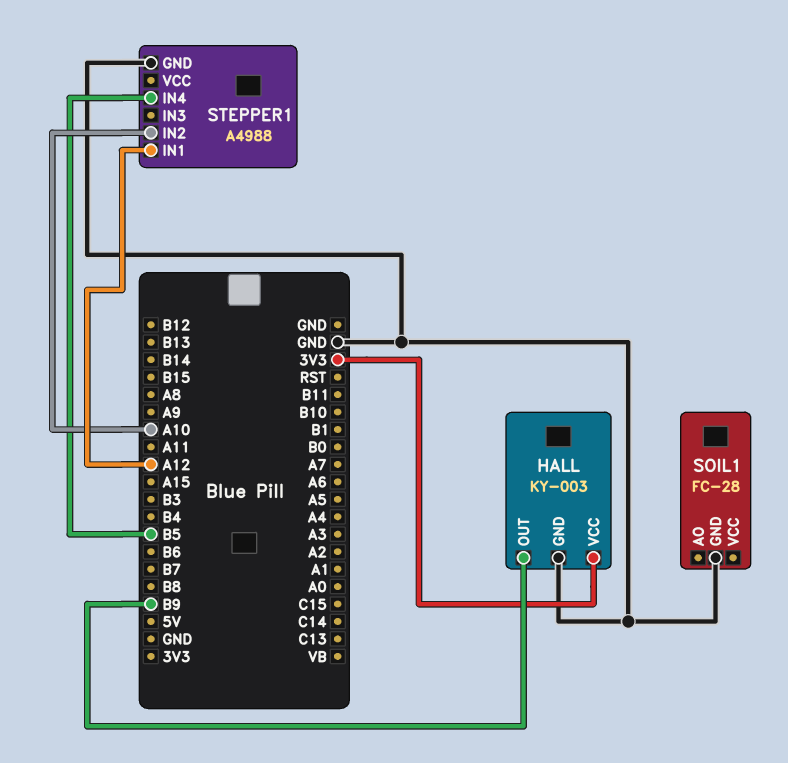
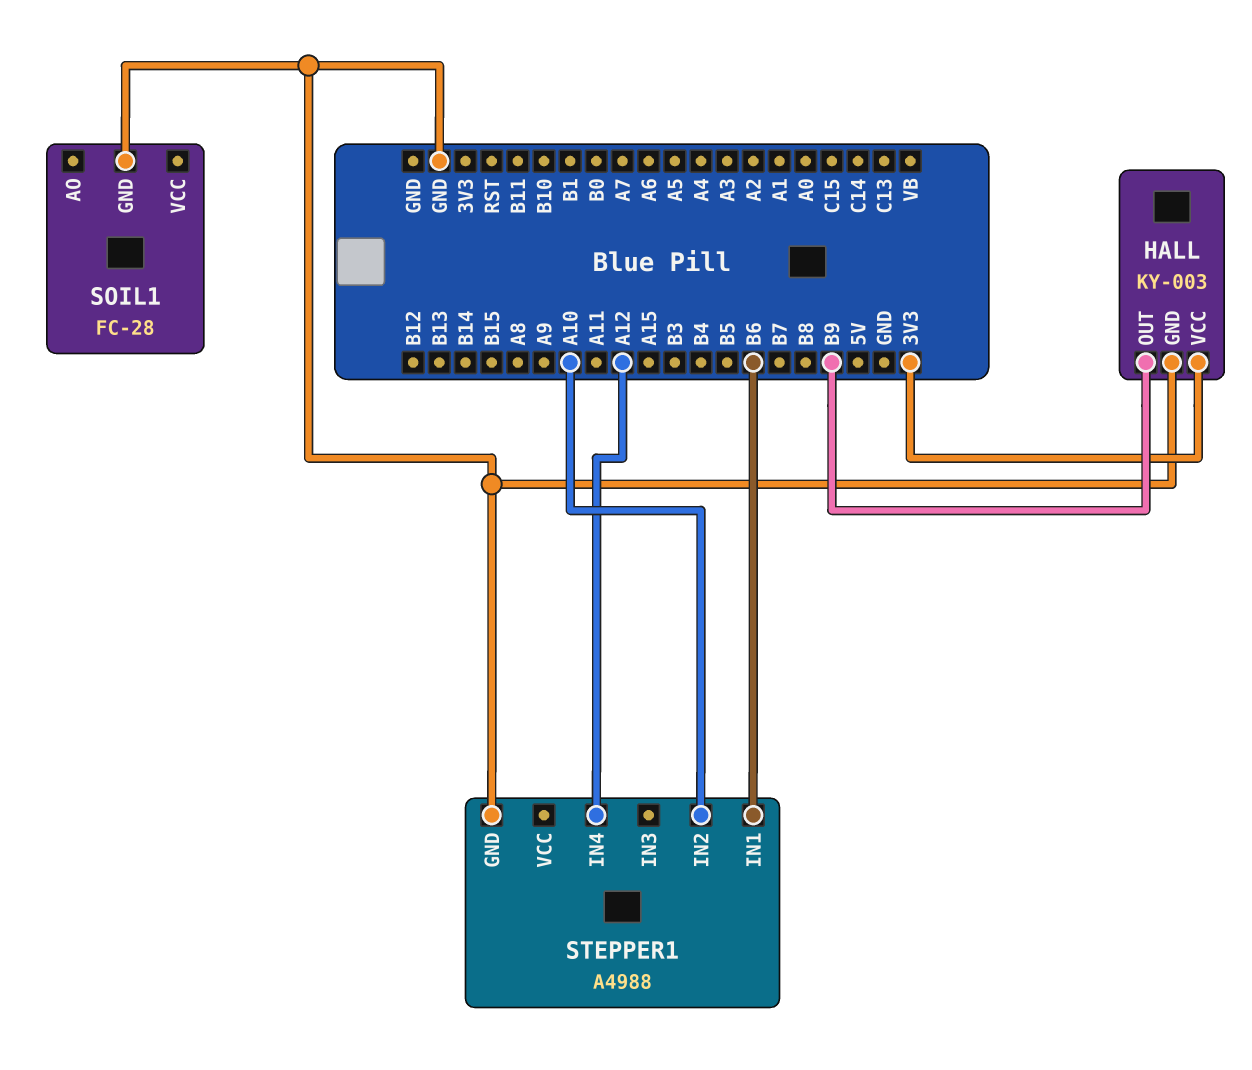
STEPPER1 pin IN1: A12 -> B6
STEPPER1 pin IN4: B5 -> A12

